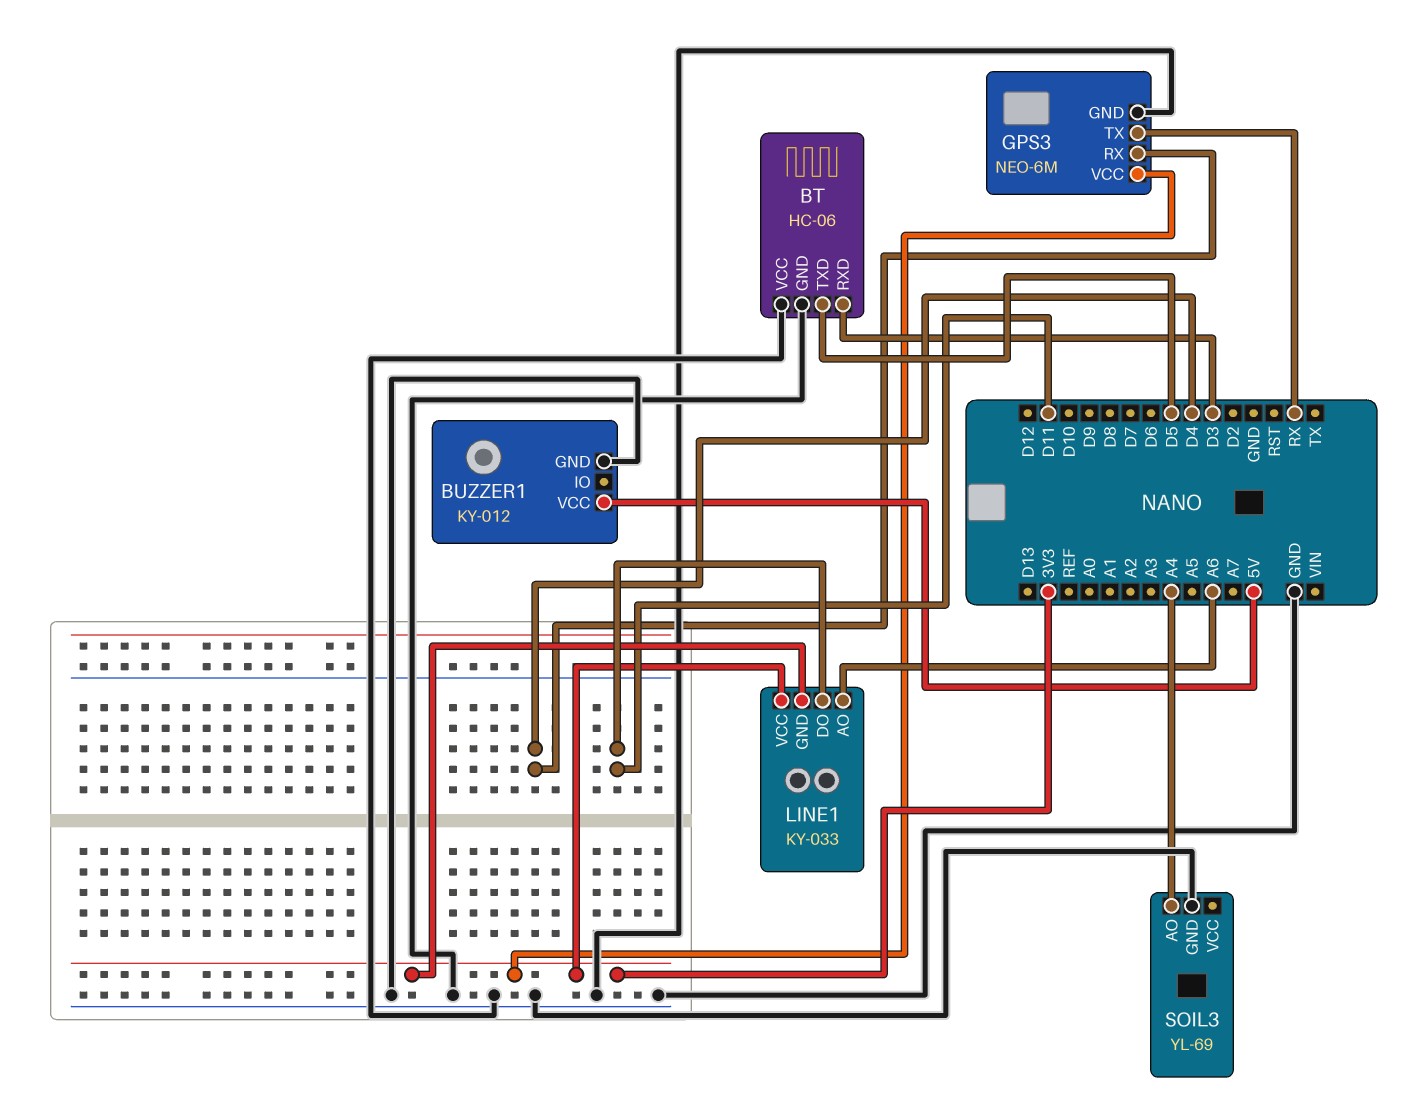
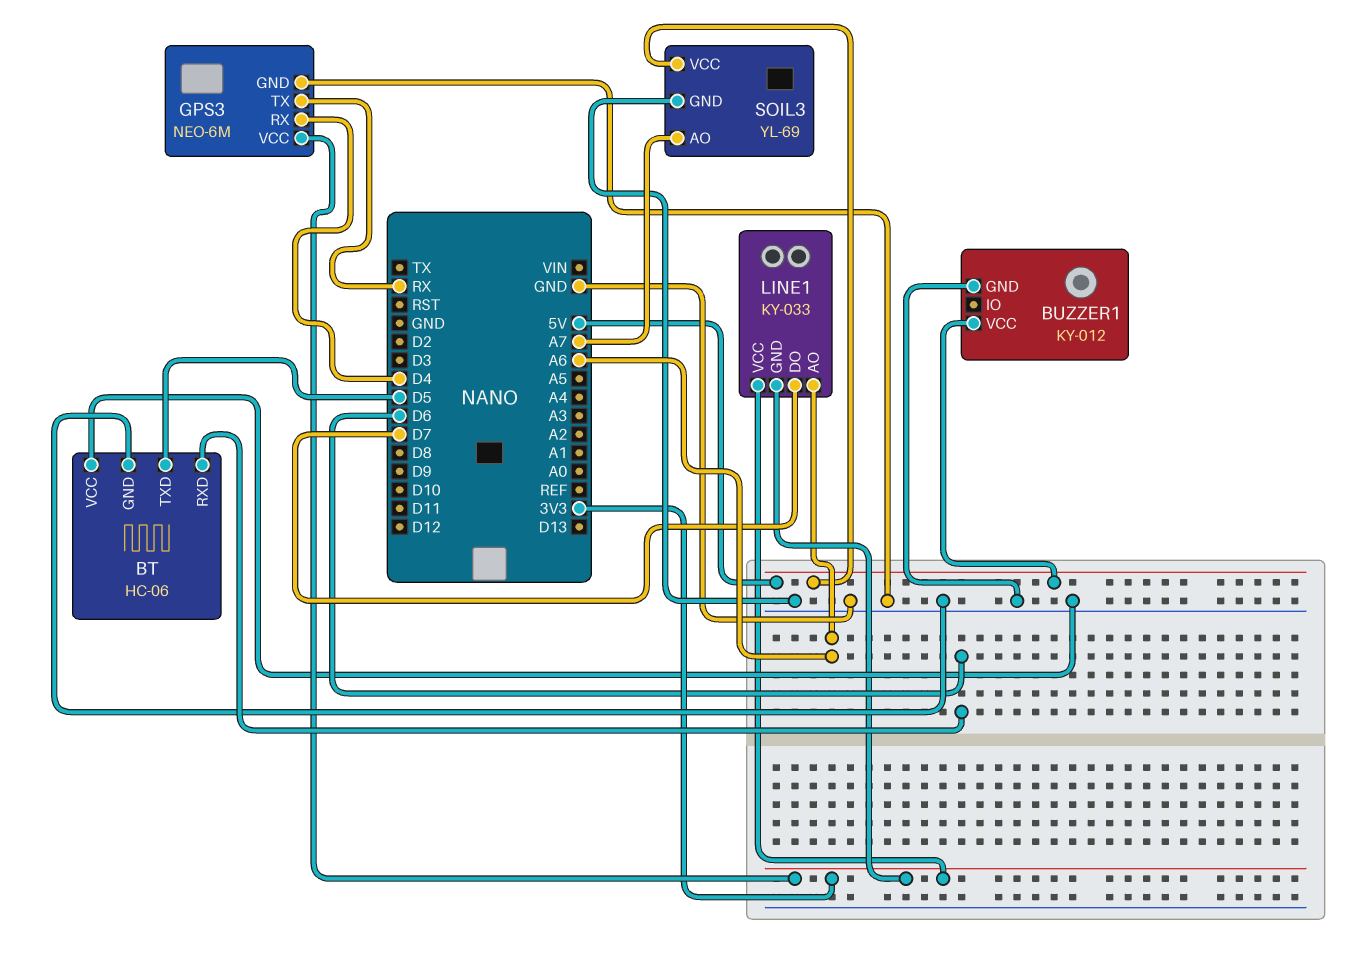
BT pin RXD: D3 -> D6
LINE1 pin DO: D11 -> D7
SOIL3 pin AO: A4 -> A7
SOIL3 pin VCC: none -> 5V

